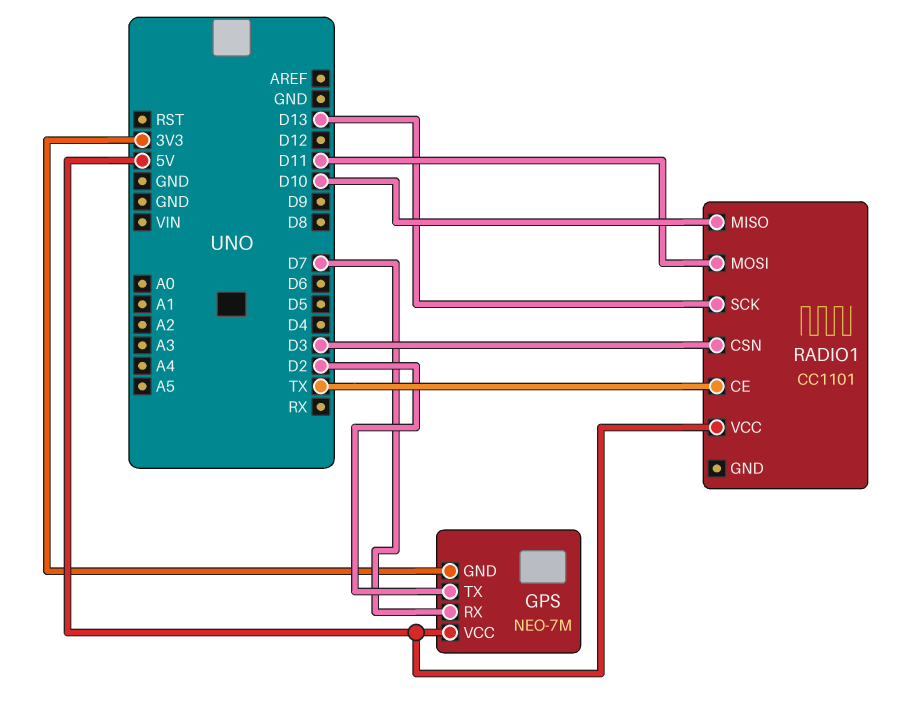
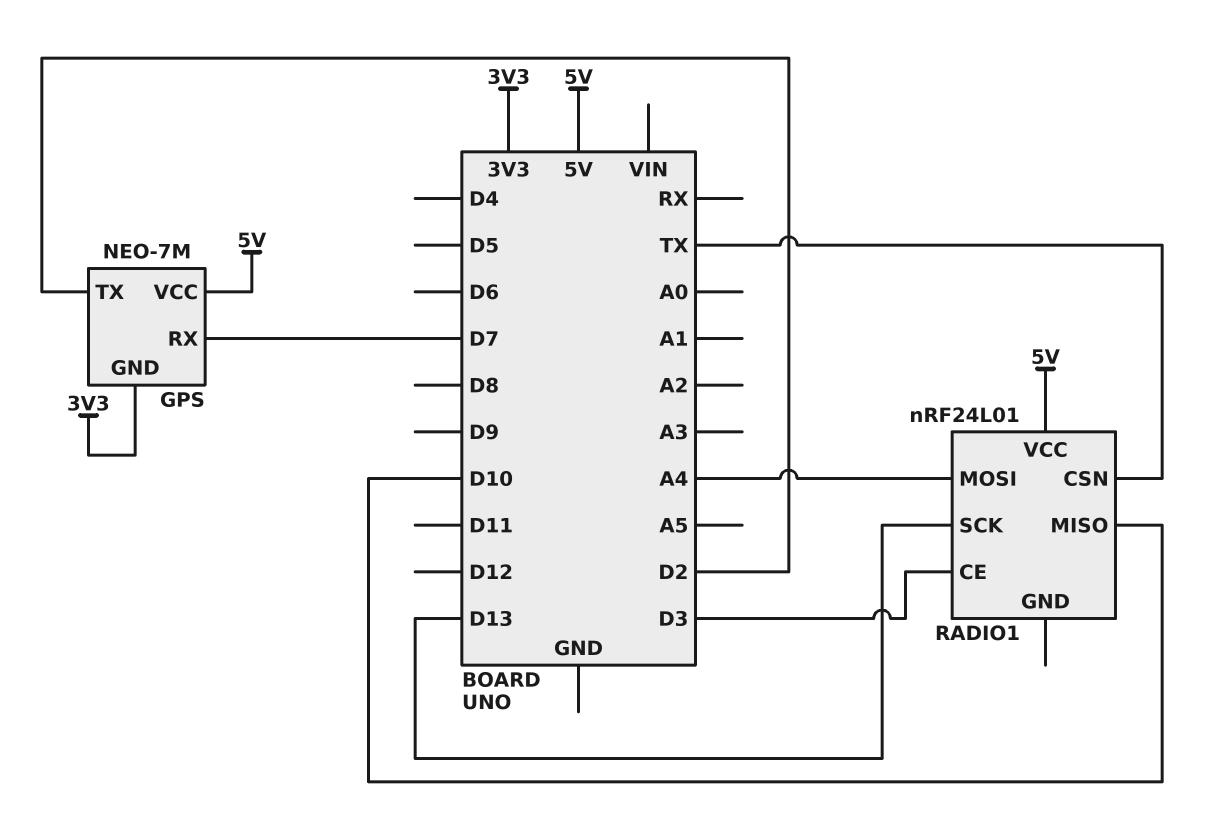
RADIO1: CC1101 -> nRF24L01
RADIO1 pin CE: TX -> D3
RADIO1 pin CSN: D3 -> TX
RADIO1 pin MOSI: D11 -> A4

